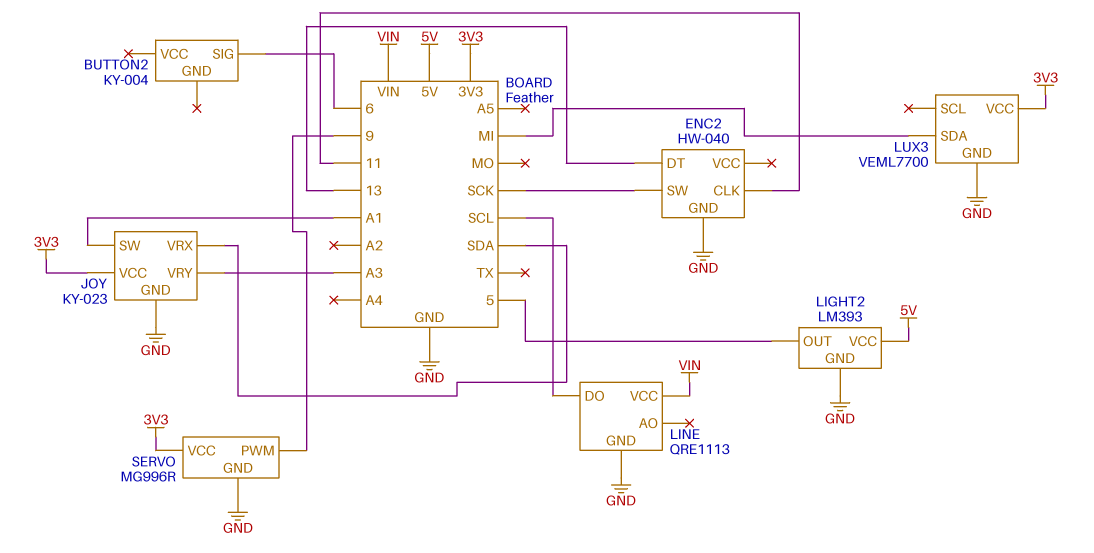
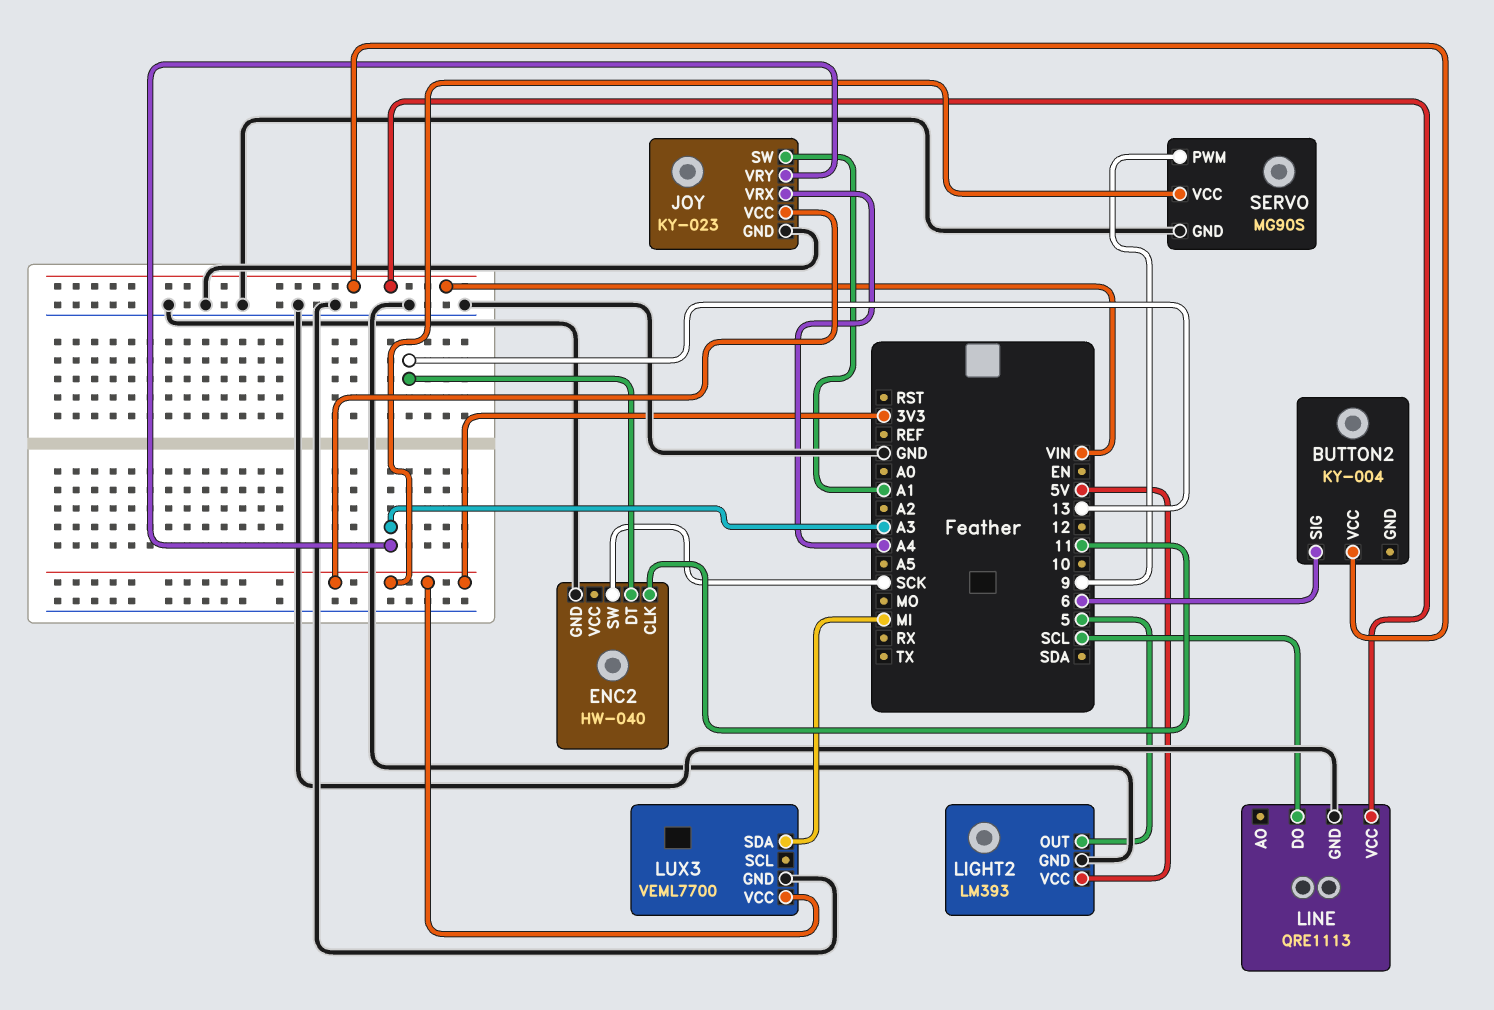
BUTTON2 pin VCC: none -> VIN
JOY pin VRX: SDA -> A4
SERVO: MG996R -> MG90S

